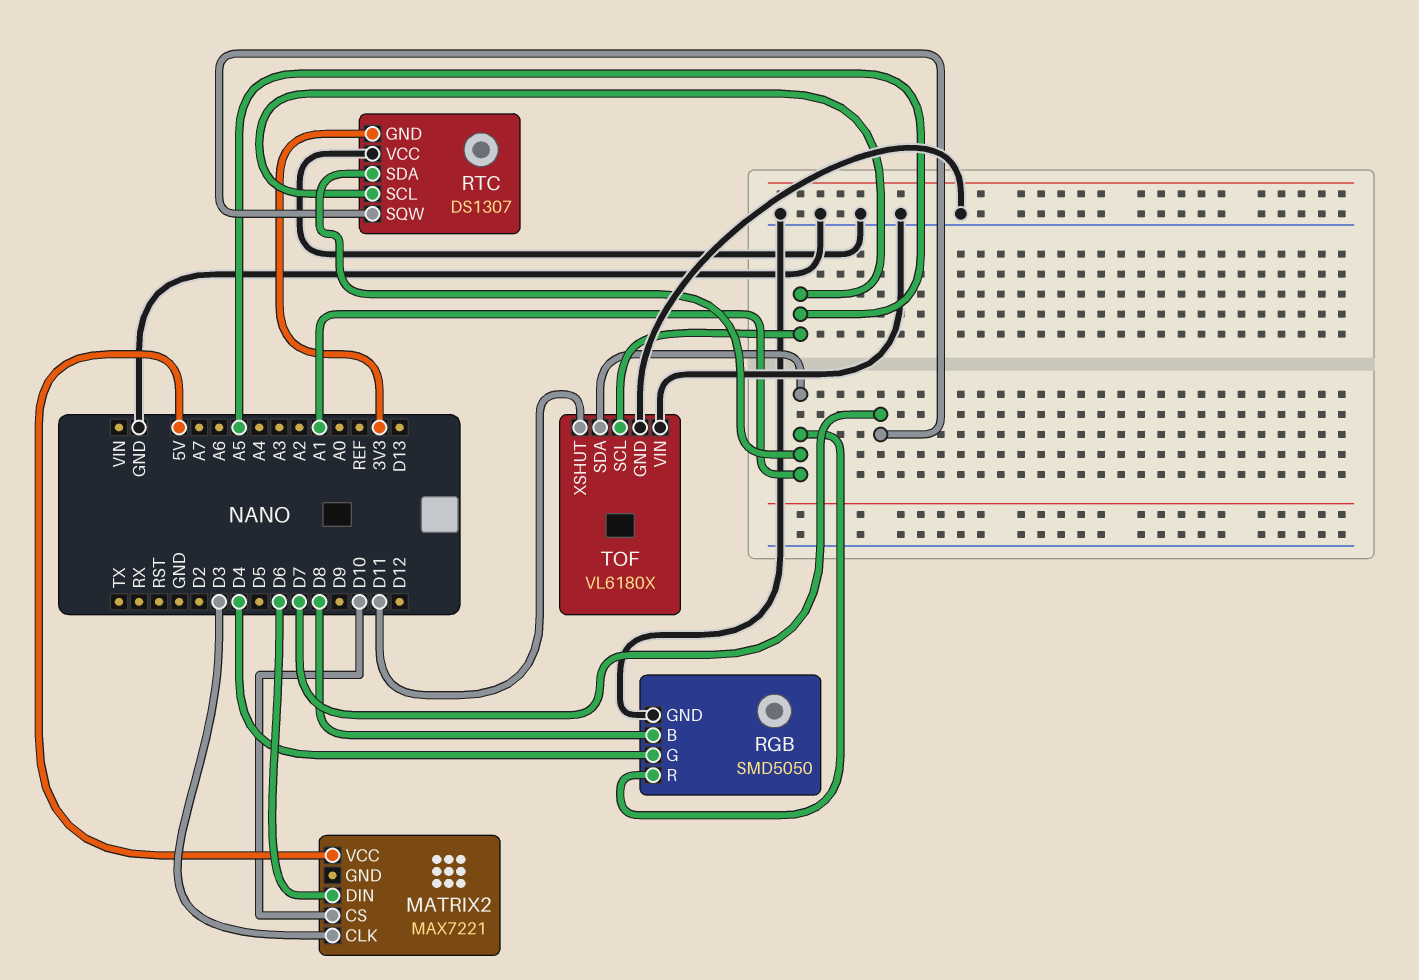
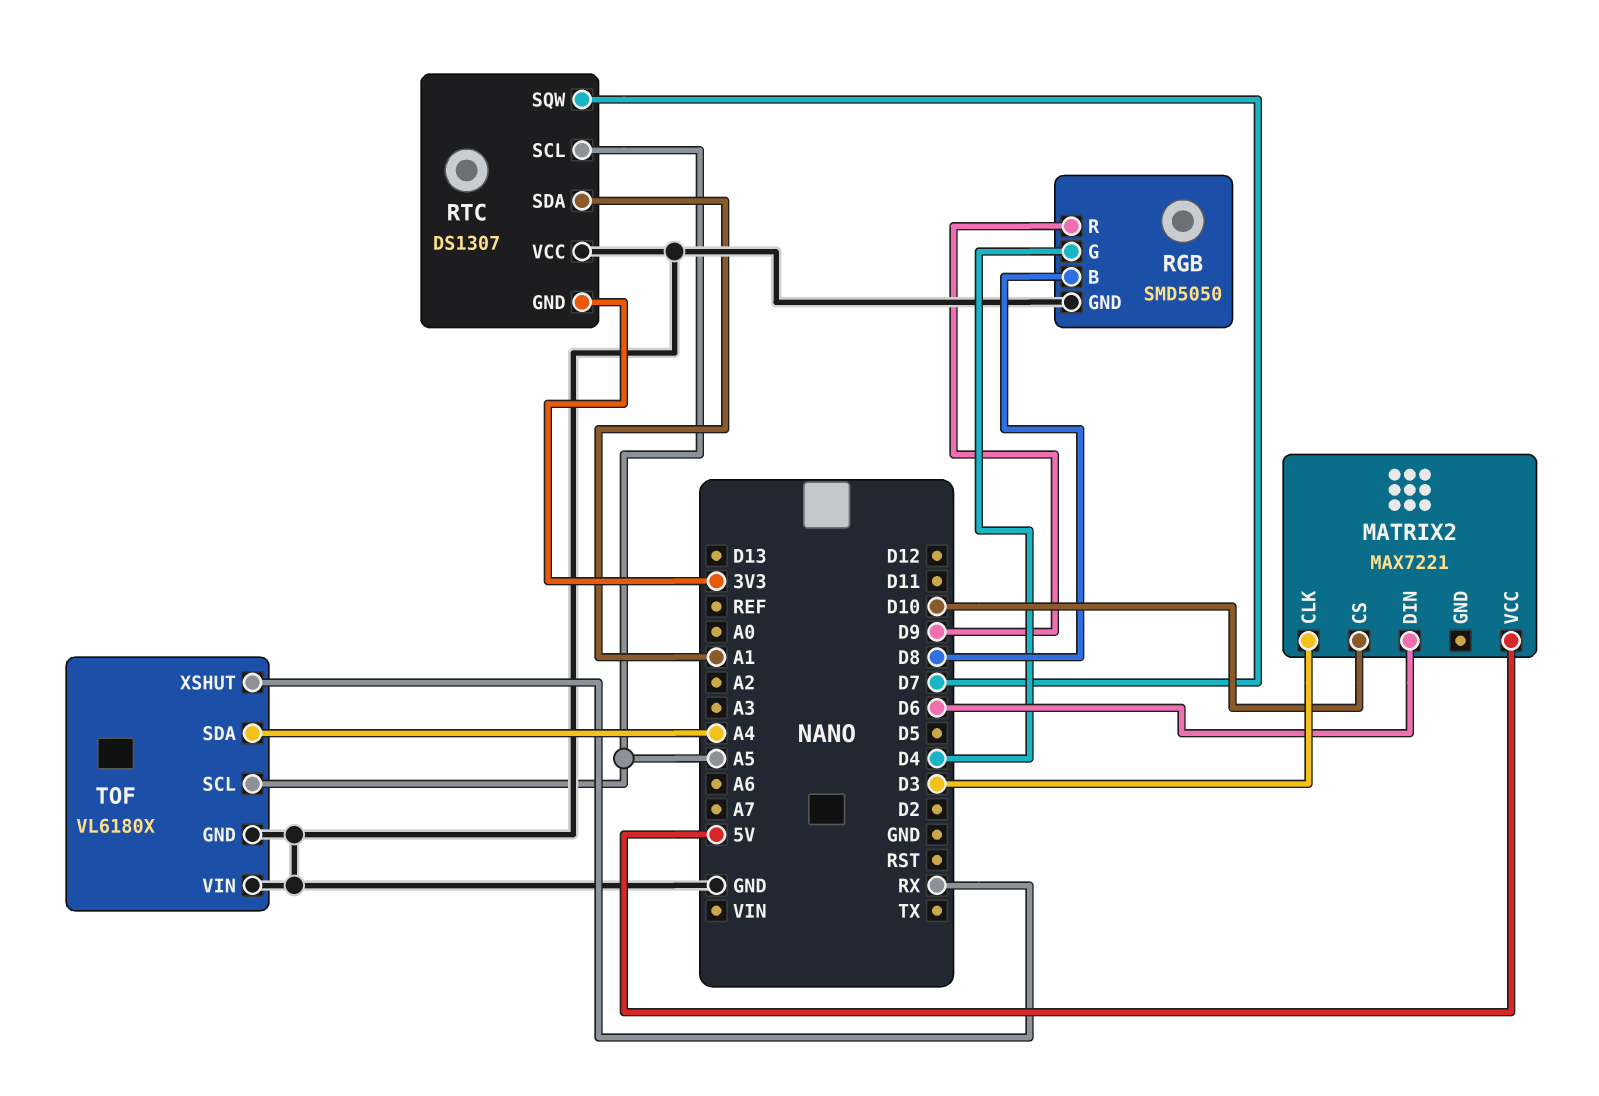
RGB pin R: A1 -> D9
TOF pin SDA: A1 -> A4
TOF pin XSHUT: D11 -> RX

